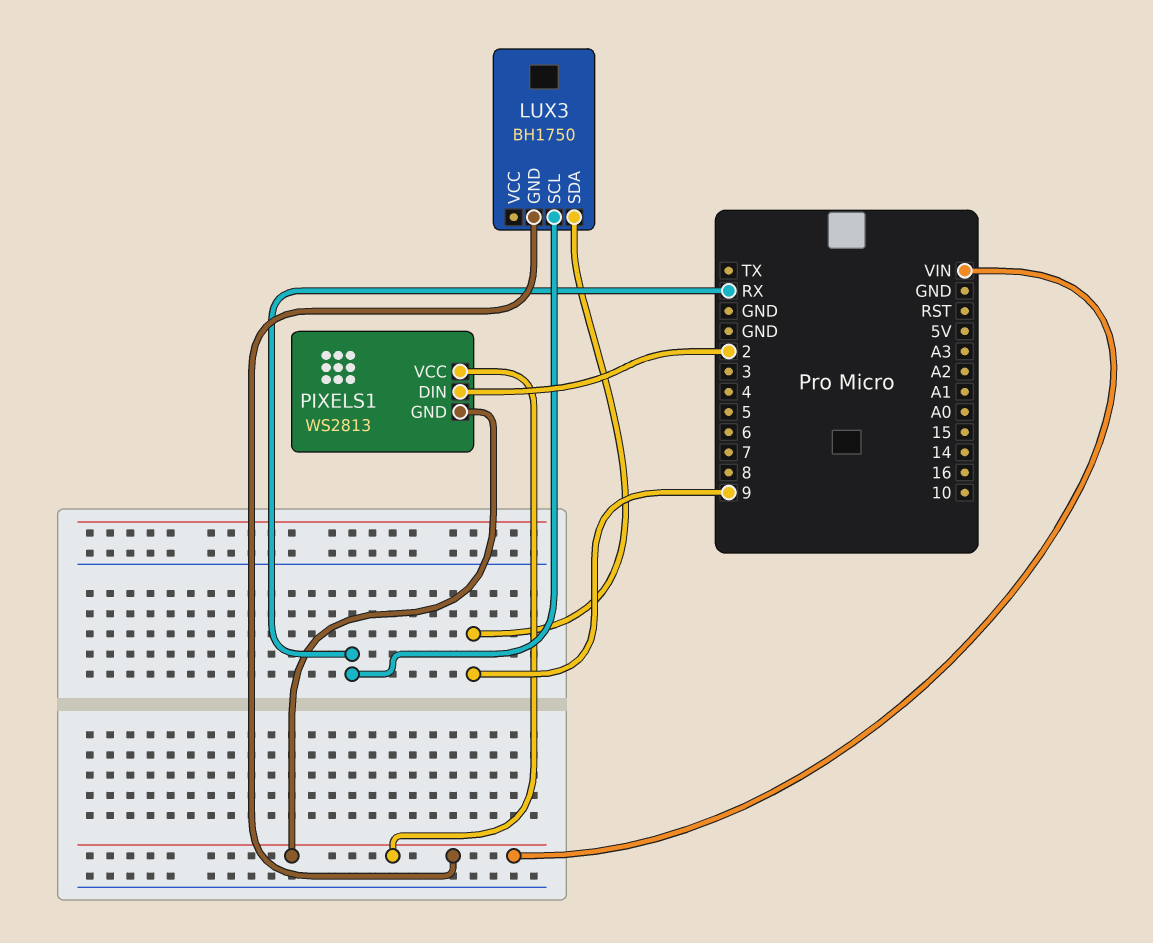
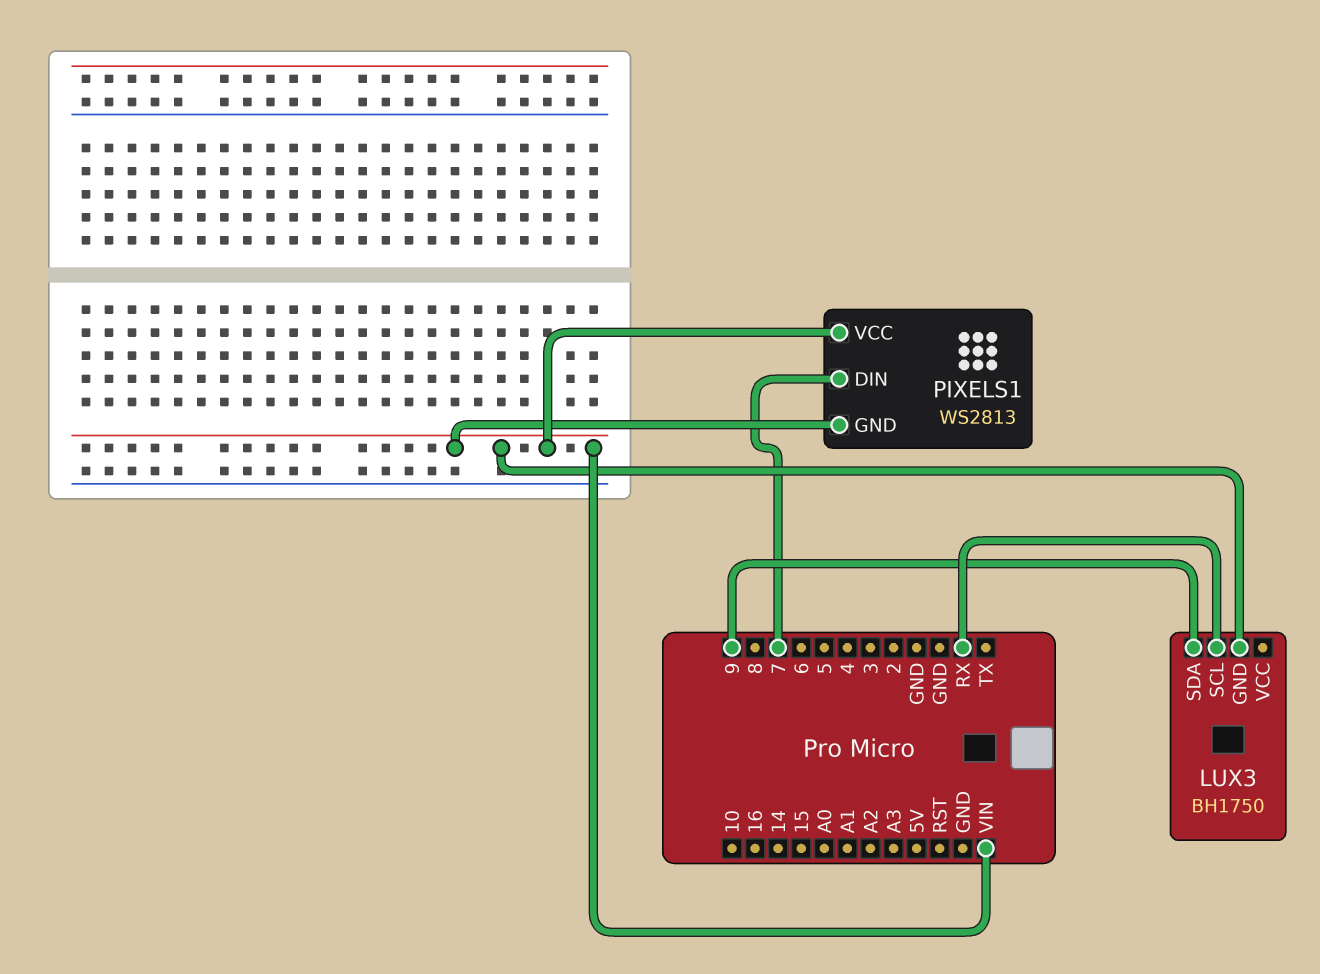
PIXELS1 pin DIN: 2 -> 7

